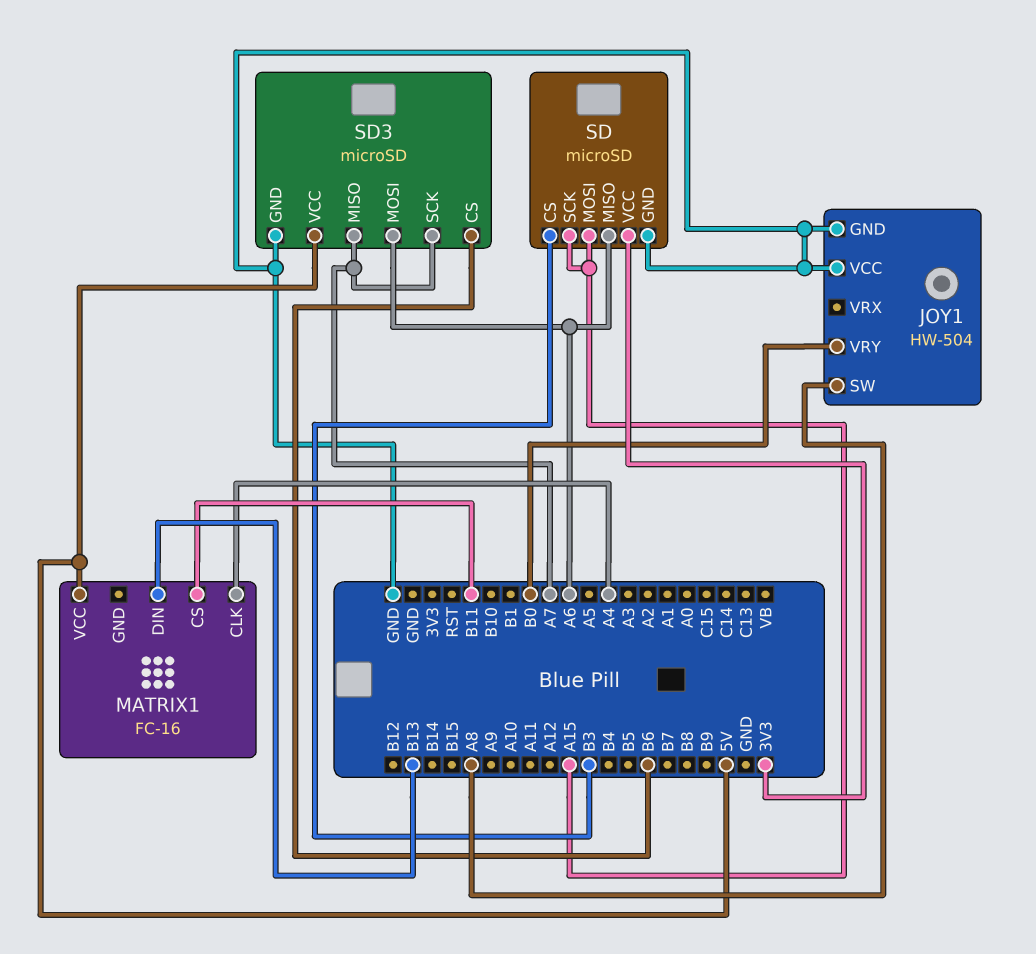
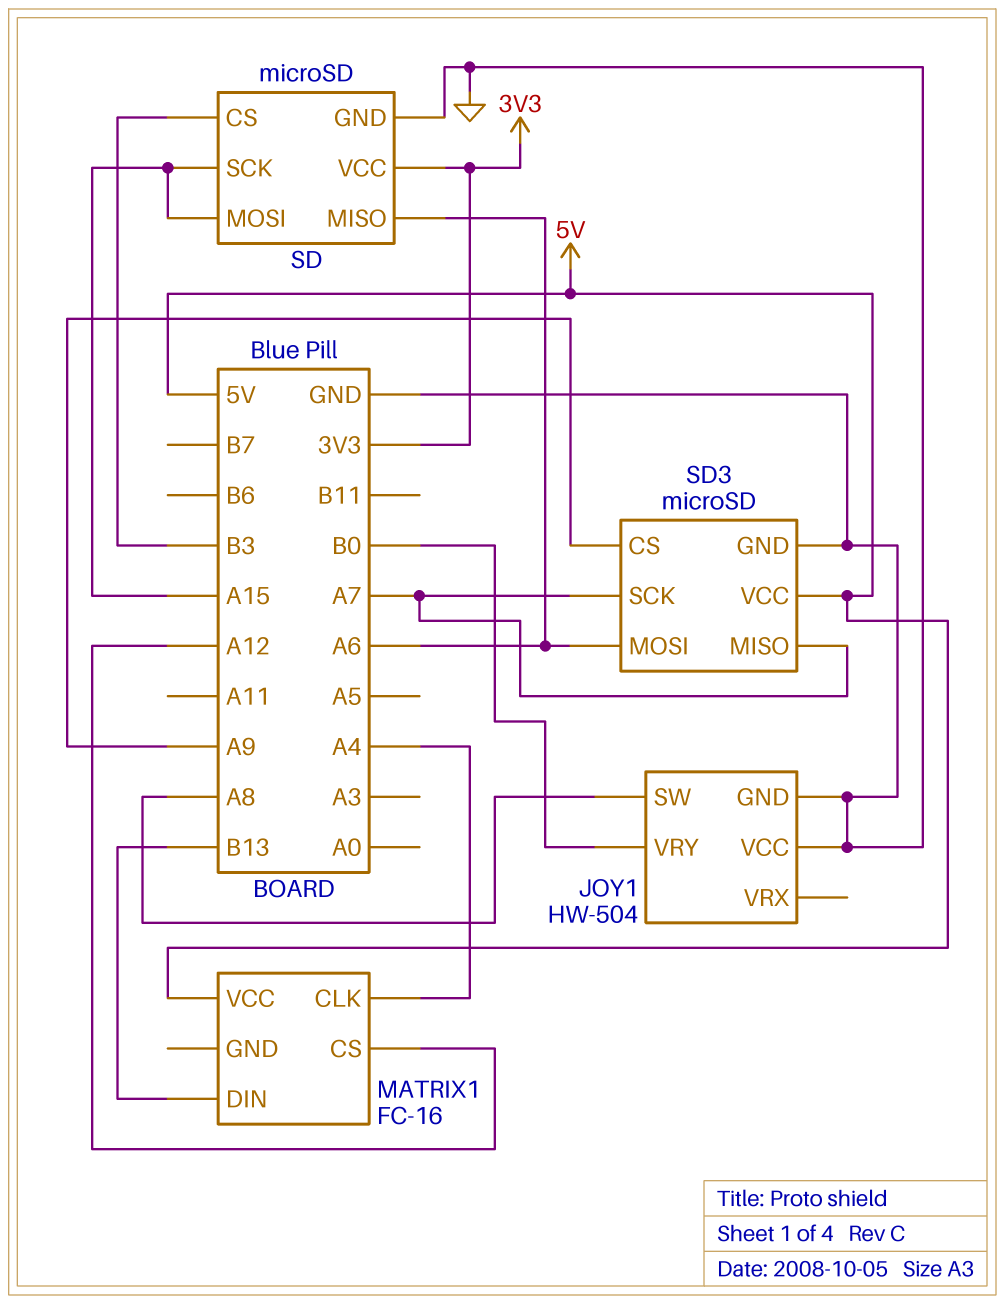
MATRIX1 pin CS: B11 -> A12
SD3 pin CS: B6 -> A9

